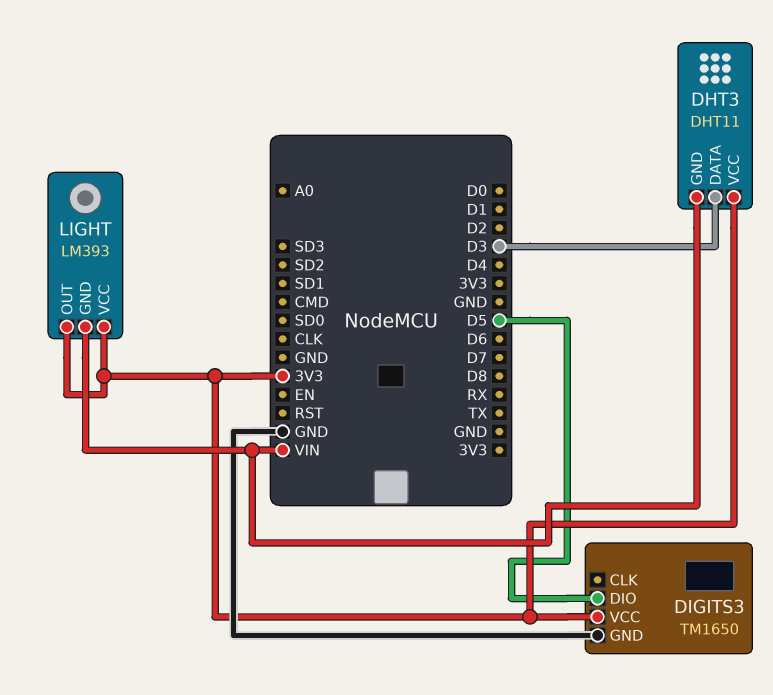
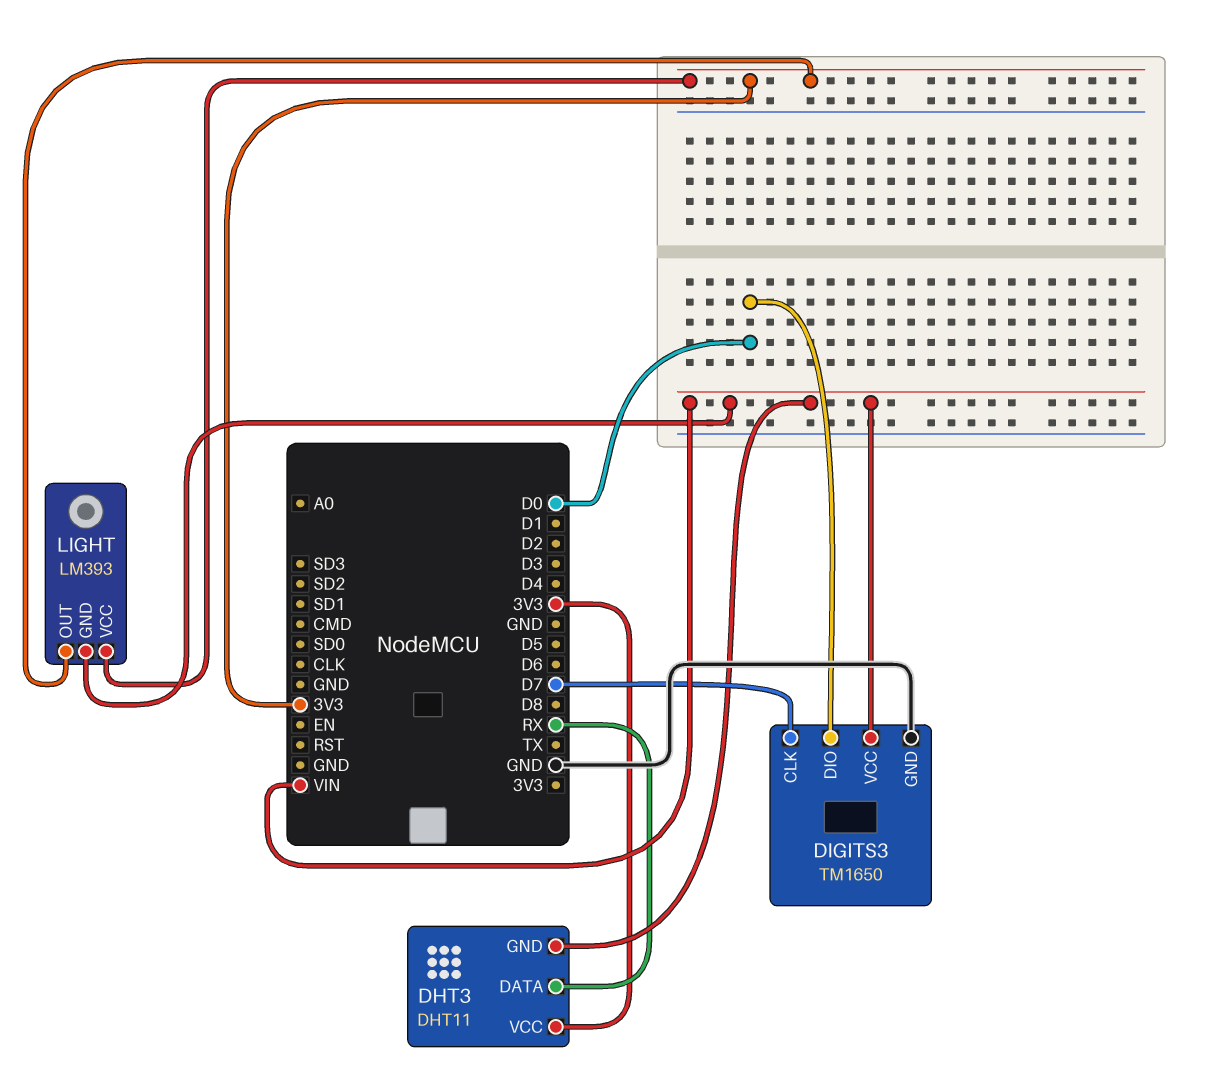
DHT3 pin DATA: D3 -> RX
DIGITS3 pin CLK: none -> D7
DIGITS3 pin DIO: D5 -> D0
DIGITS3 pin VCC: 3V3 -> VIN

